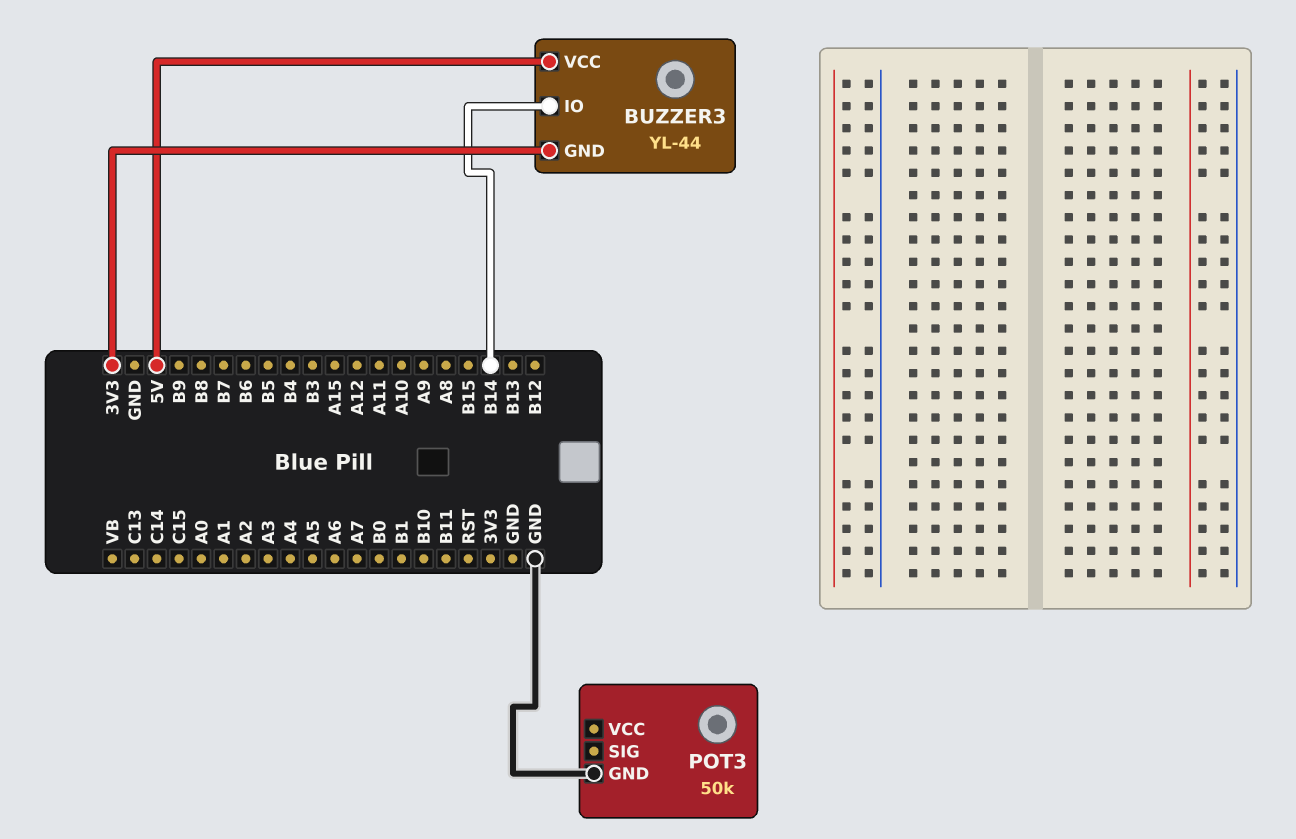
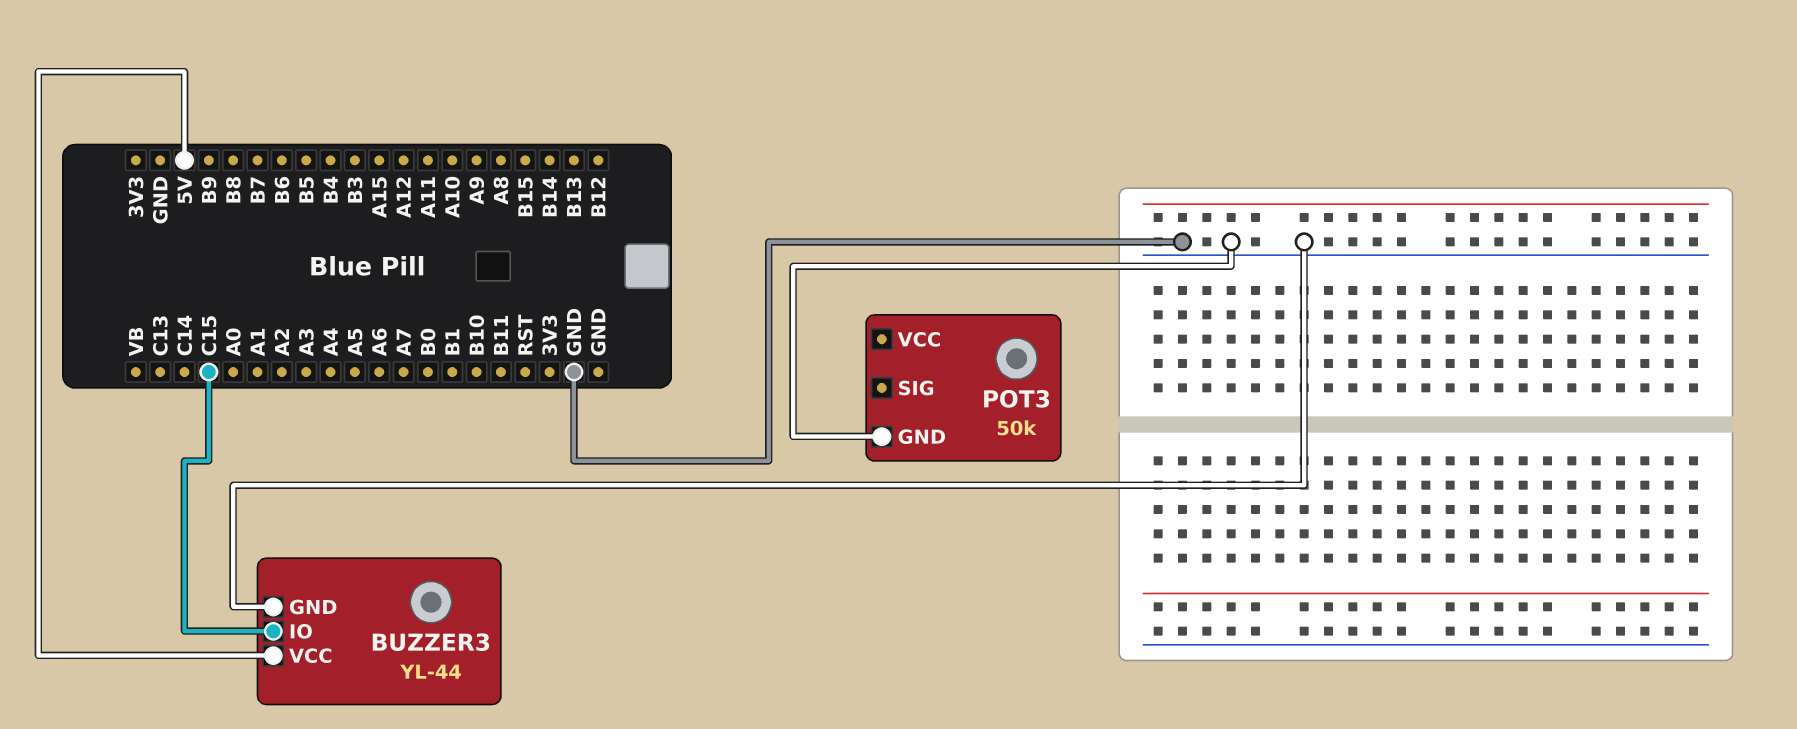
BUZZER3 pin GND: 3V3 -> GND
BUZZER3 pin IO: B14 -> C15

